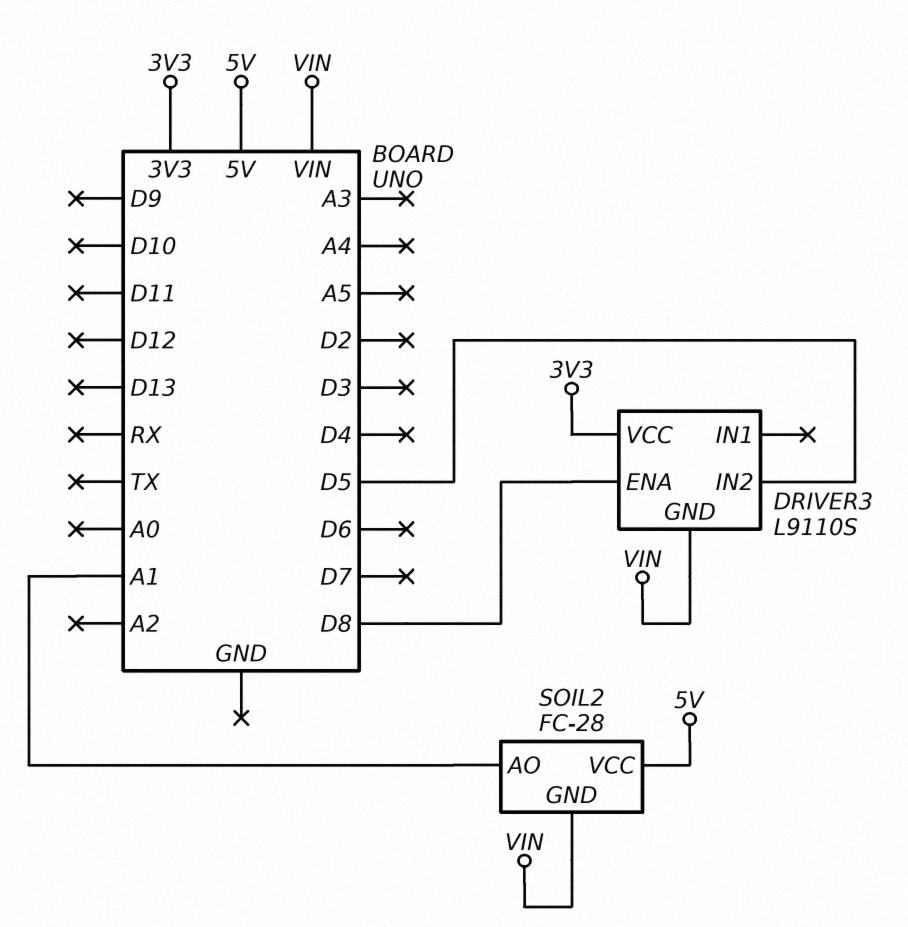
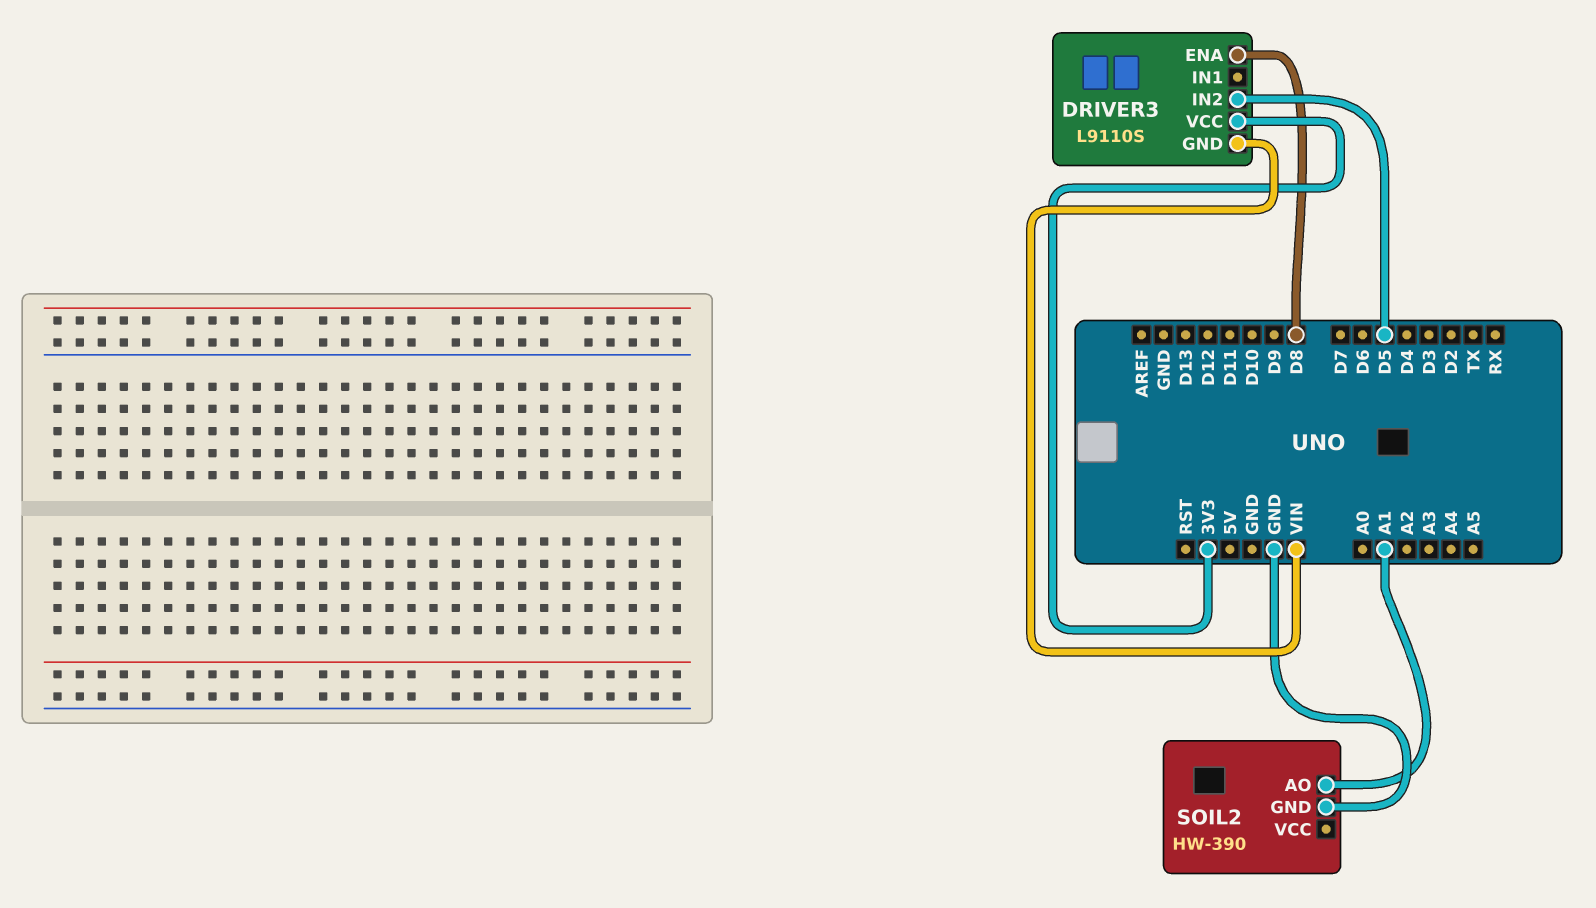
SOIL2: FC-28 -> HW-390
SOIL2 pin GND: VIN -> GND
SOIL2 pin VCC: 5V -> none

